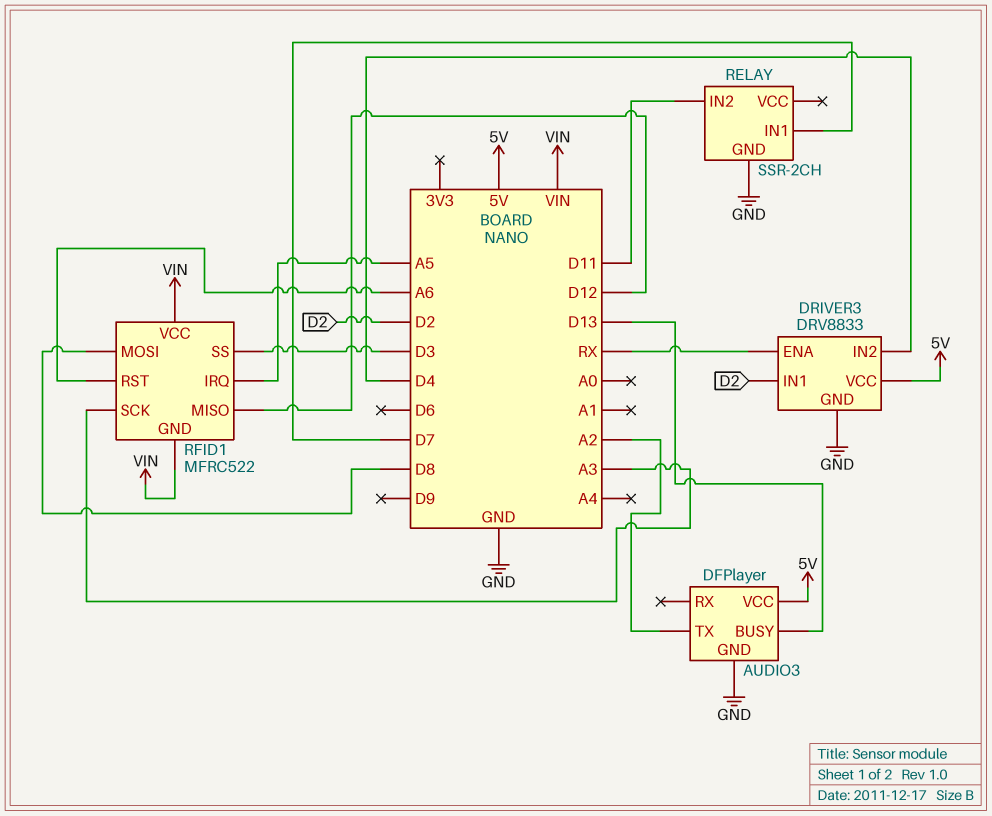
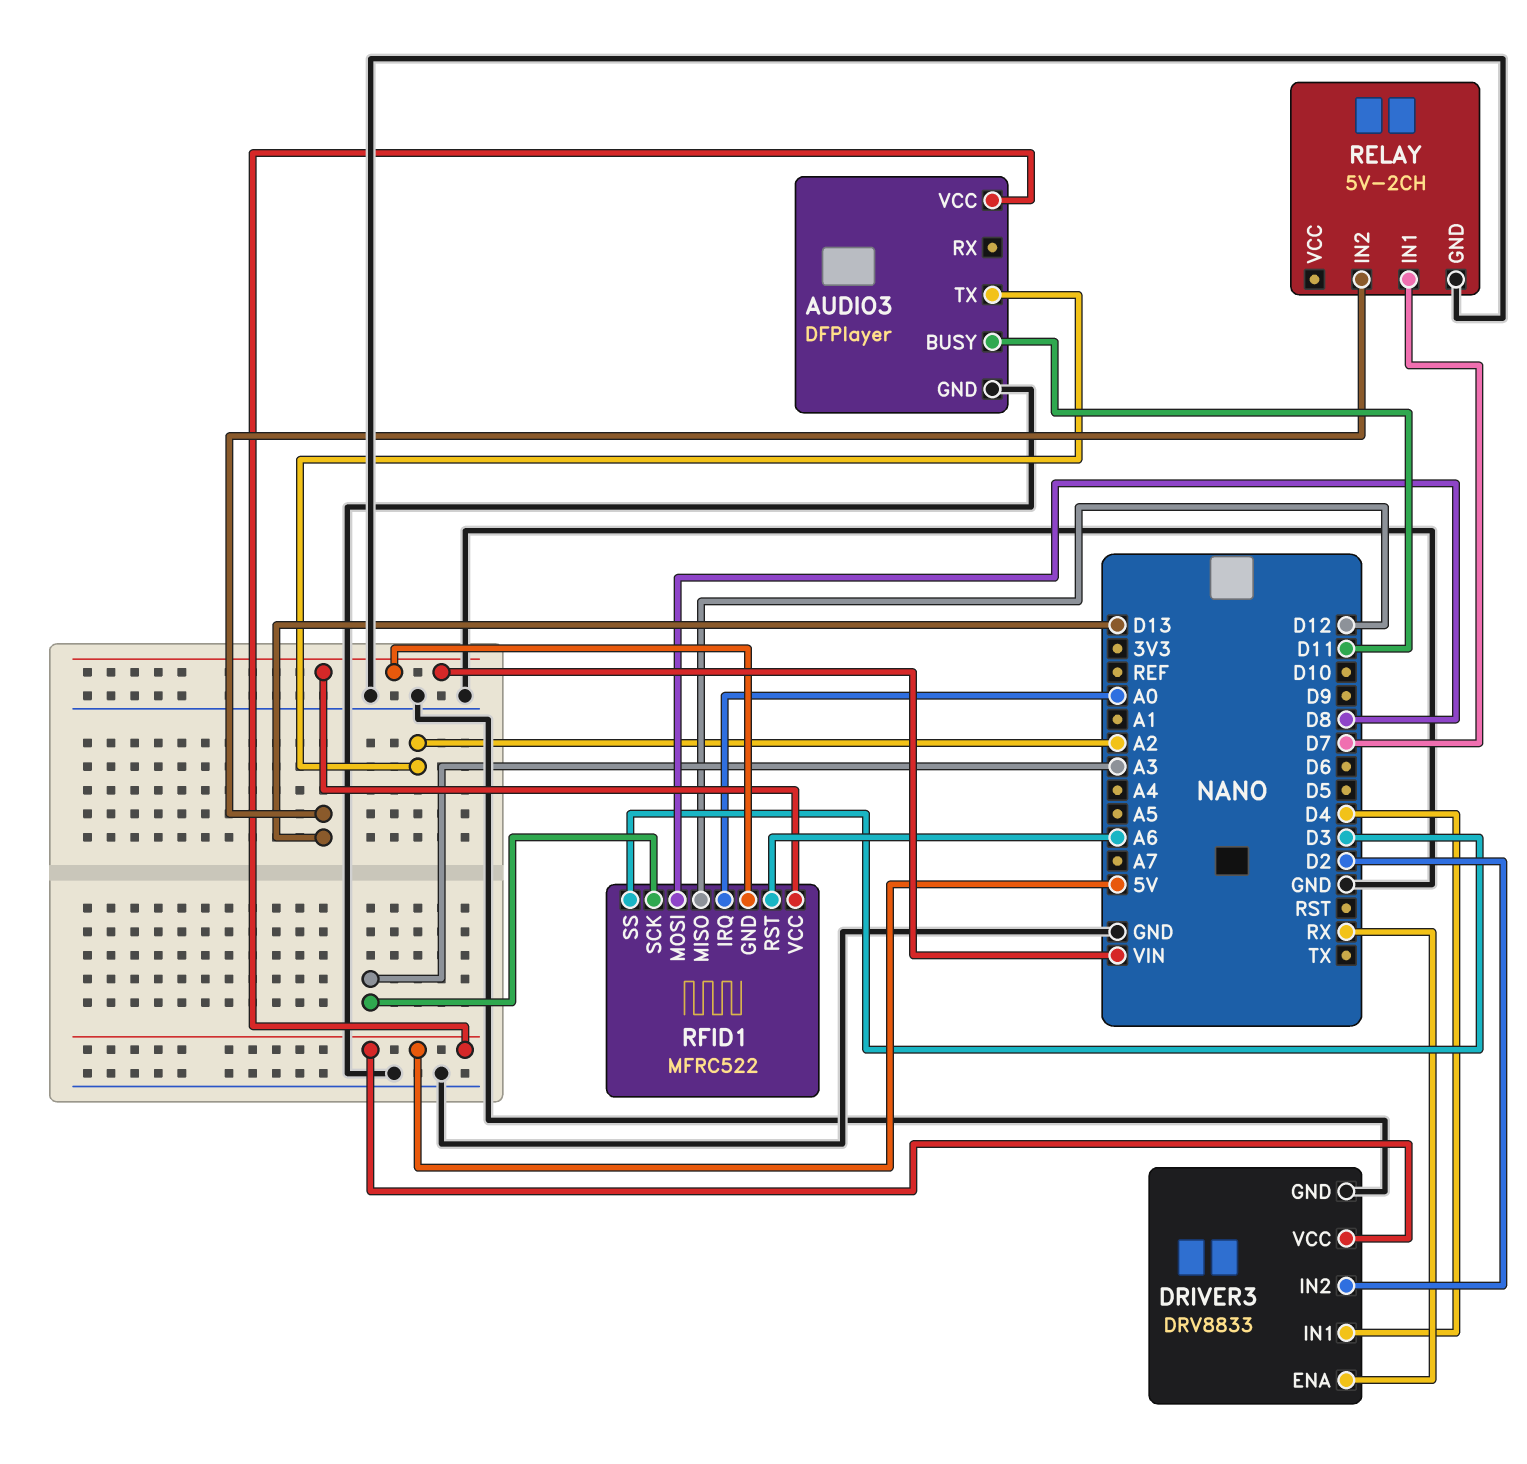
AUDIO3 pin BUSY: D13 -> D11
DRIVER3 pin IN1: D2 -> D4
DRIVER3 pin IN2: D4 -> D2
RELAY: SSR-2CH -> 5V-2CH
RELAY pin IN2: D11 -> D13
RFID1 pin IRQ: A5 -> A0

